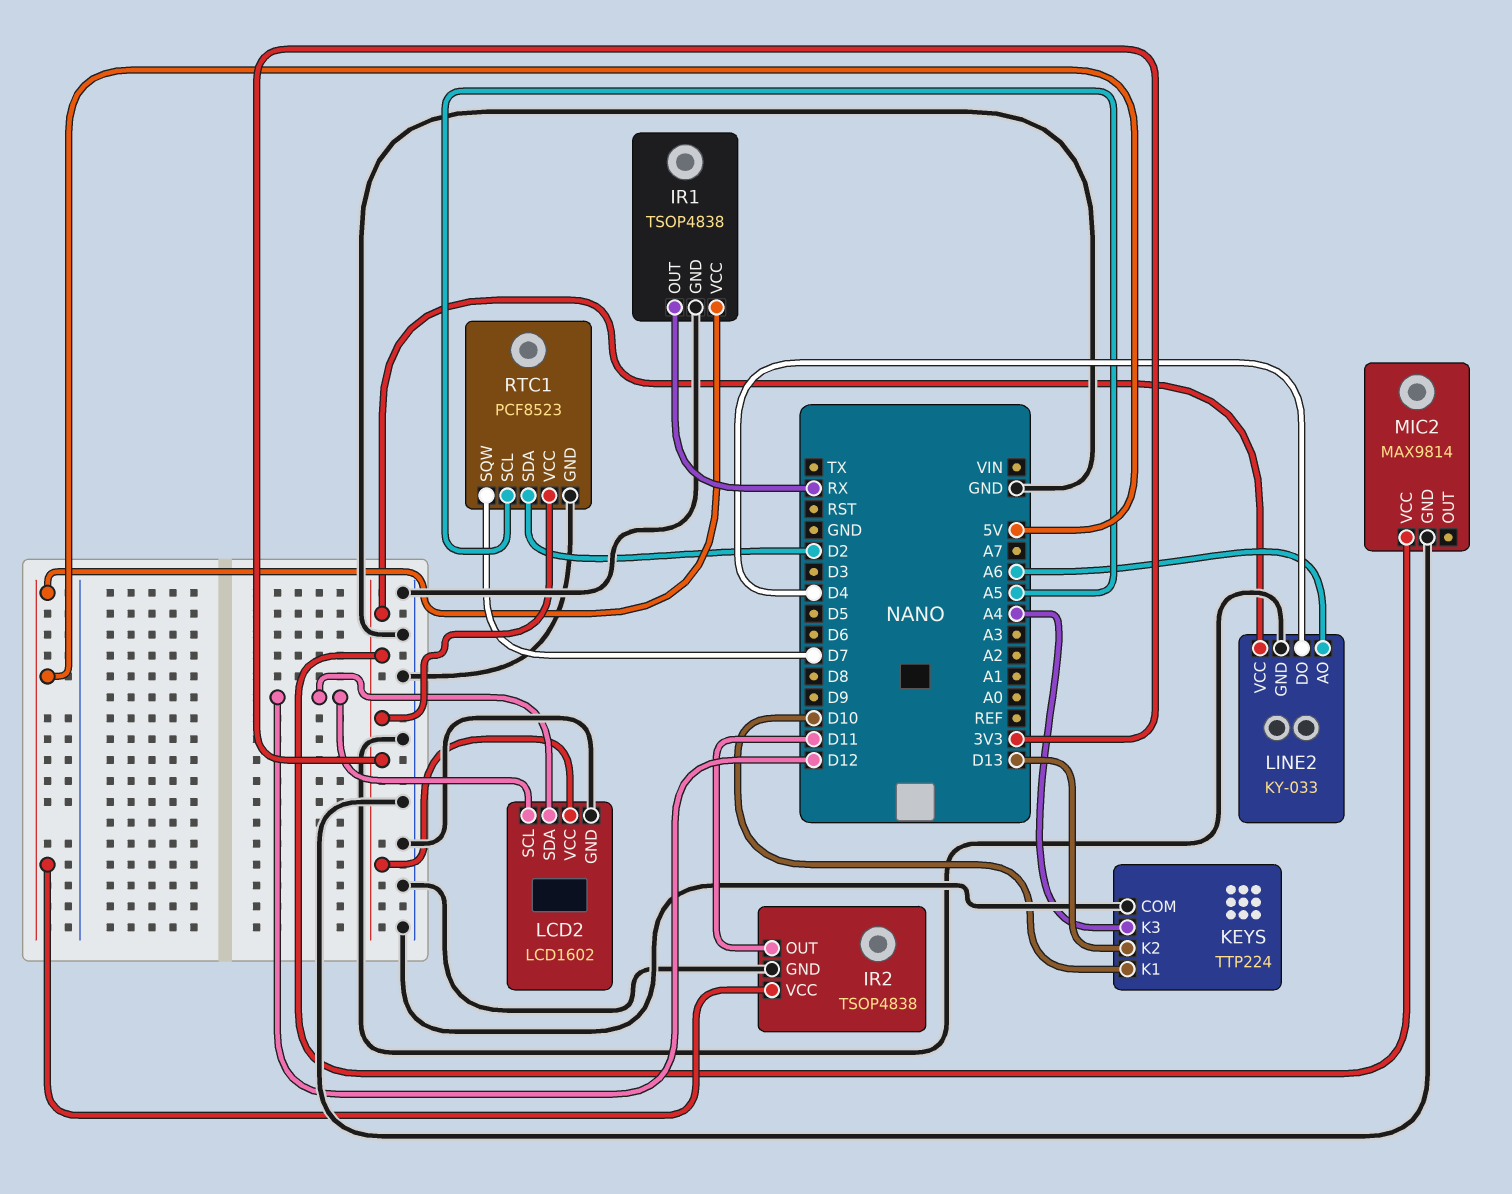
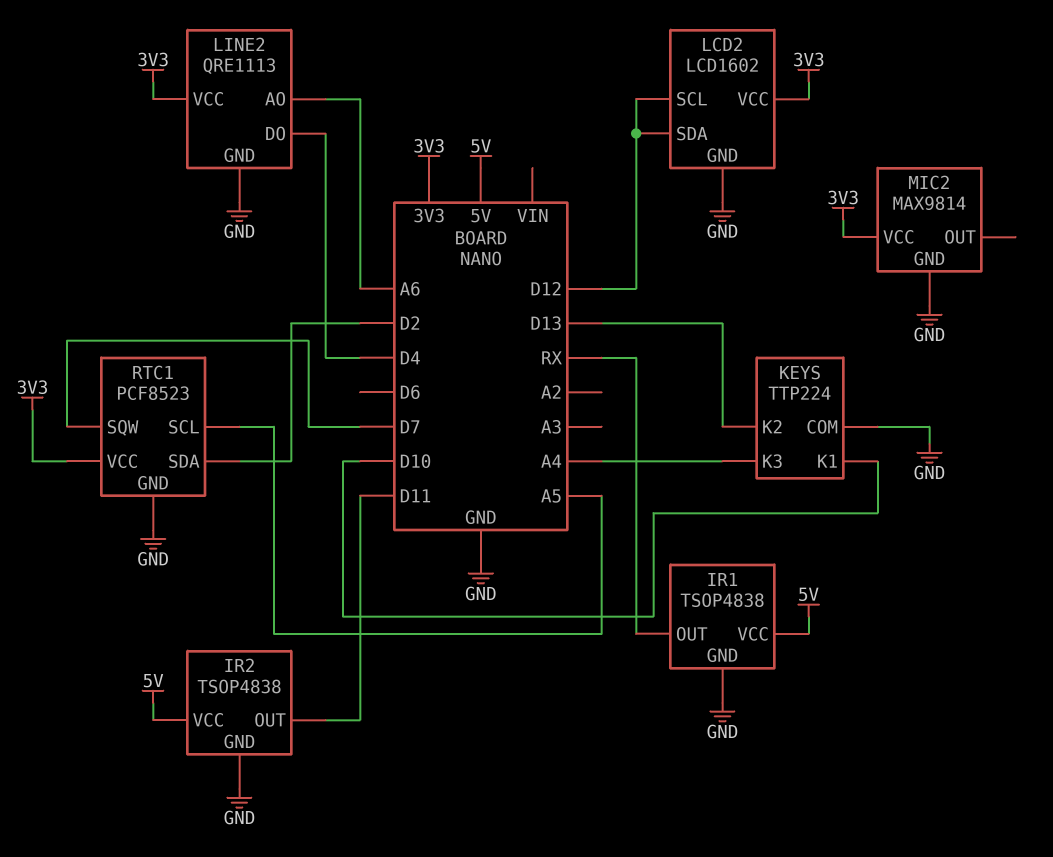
LINE2: KY-033 -> QRE1113

